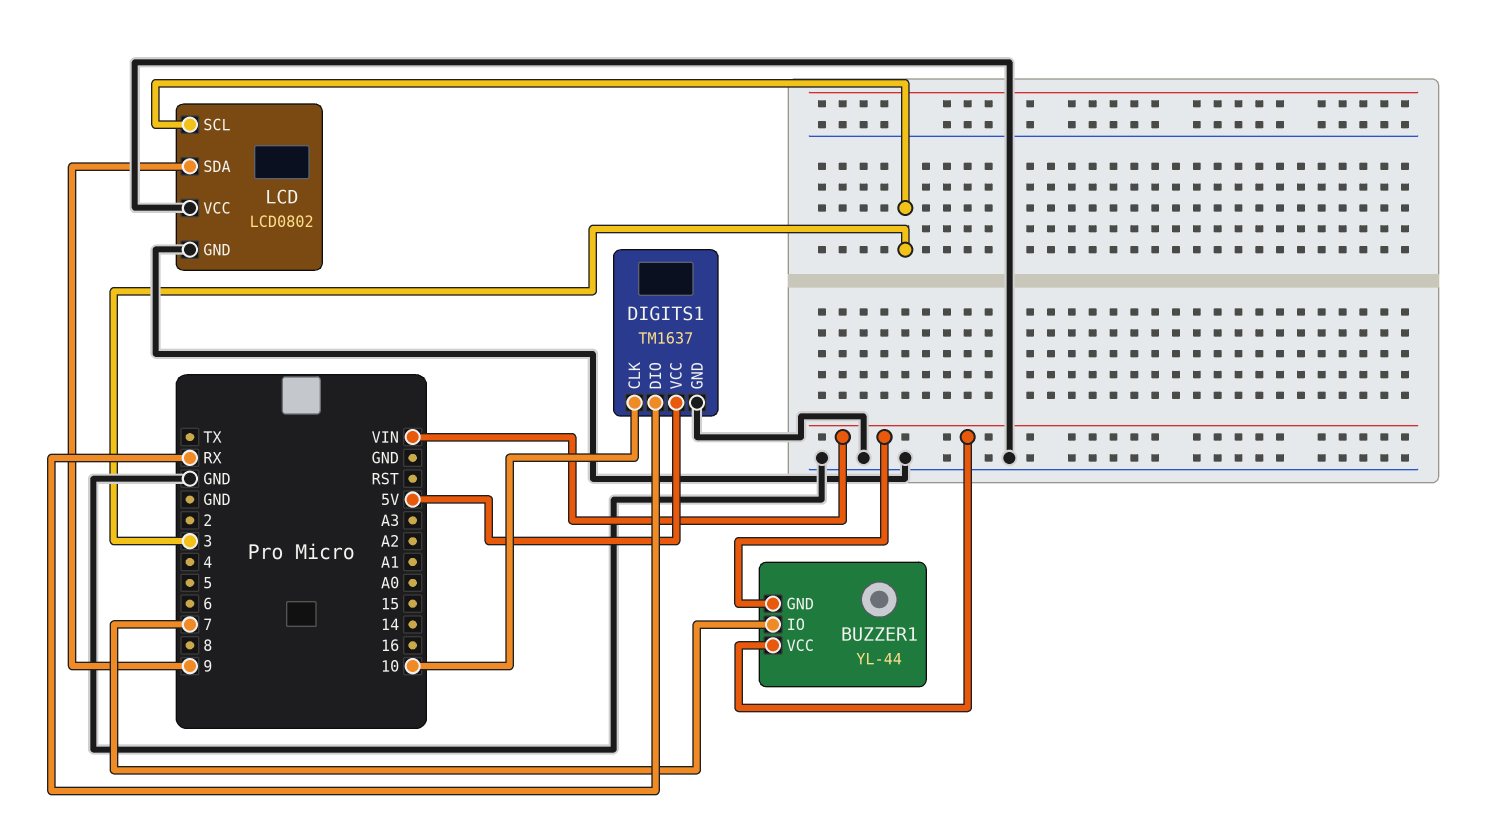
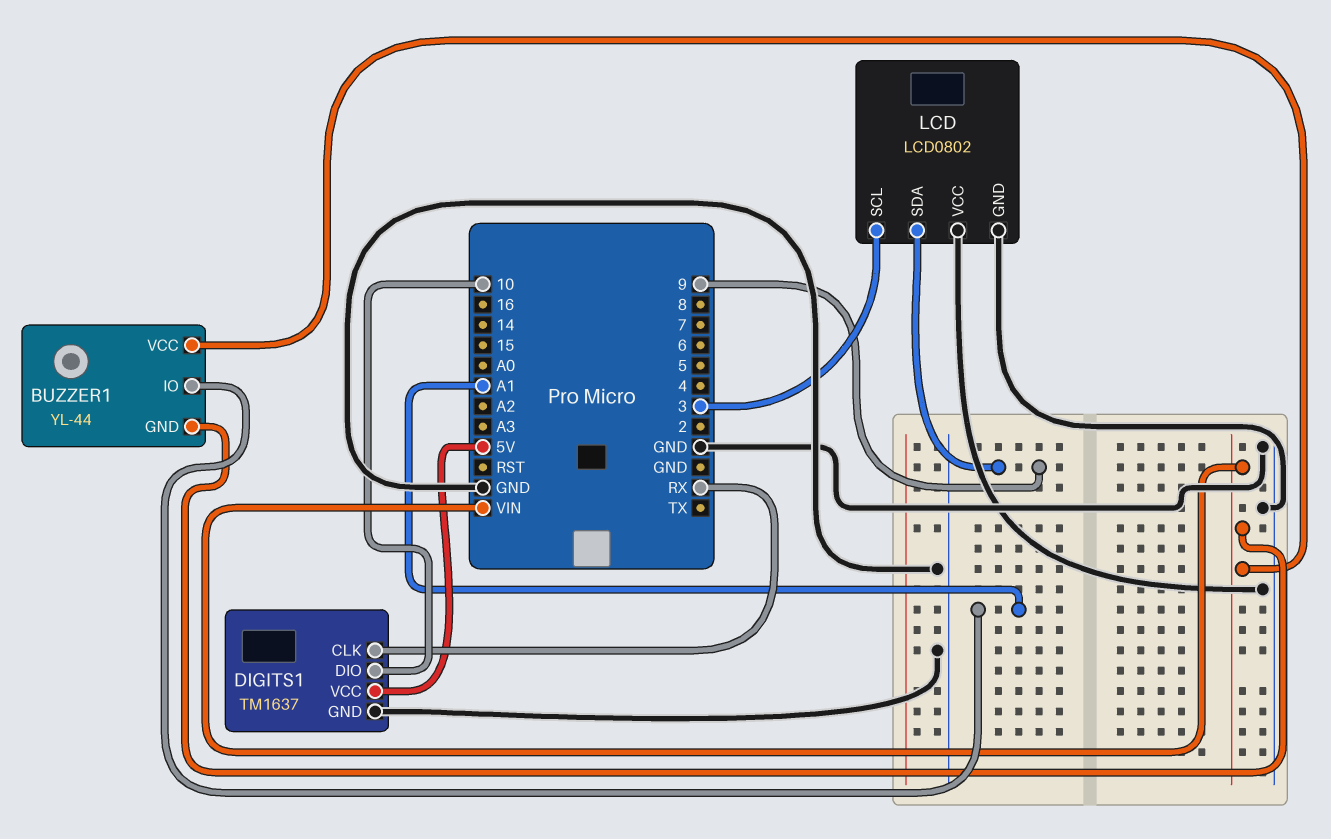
BUZZER1 pin IO: 7 -> A1
DIGITS1 pin CLK: 10 -> RX
DIGITS1 pin DIO: RX -> 10

